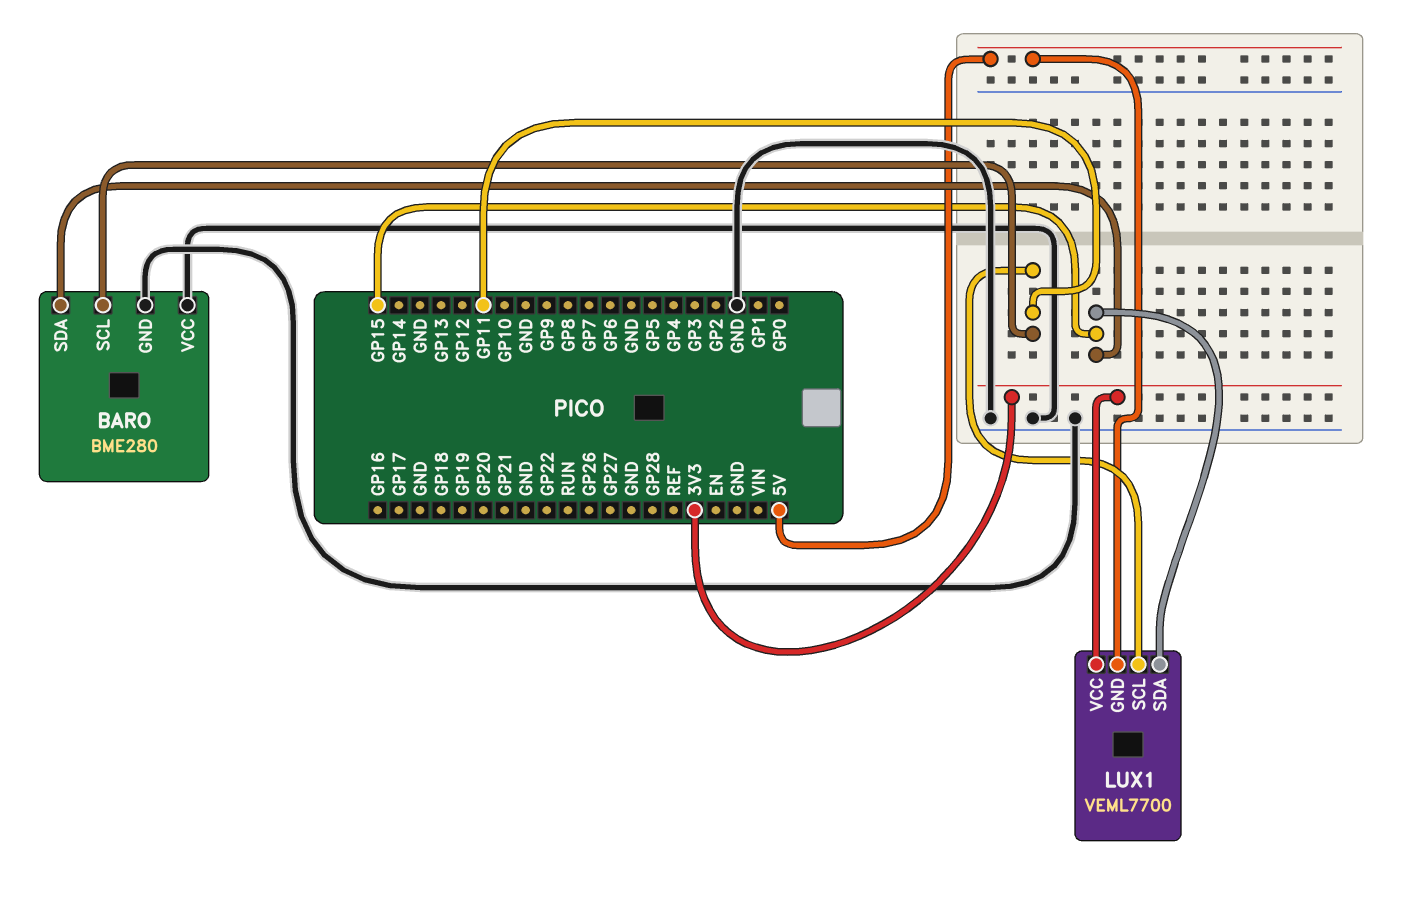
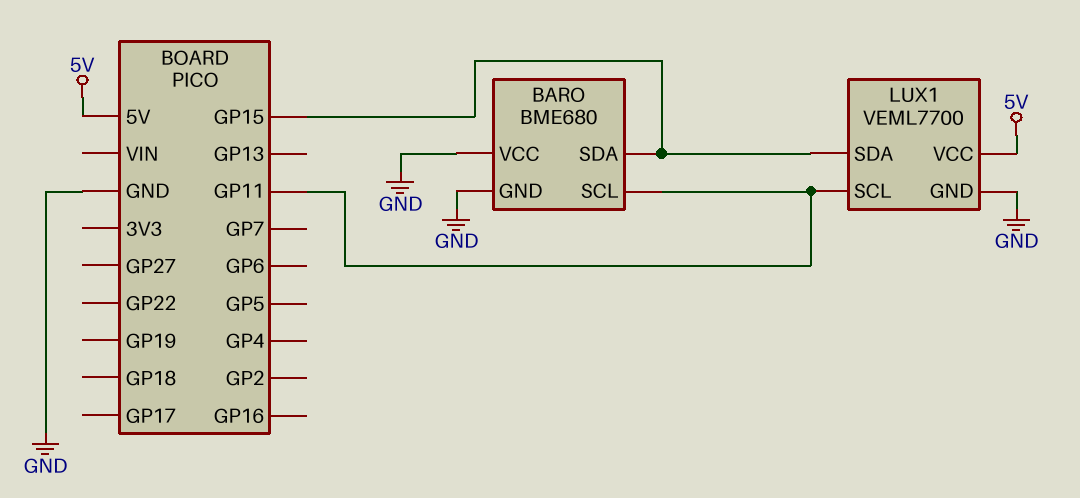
BARO: BME280 -> BME680
LUX1 pin GND: 5V -> GND
LUX1 pin VCC: 3V3 -> 5V

